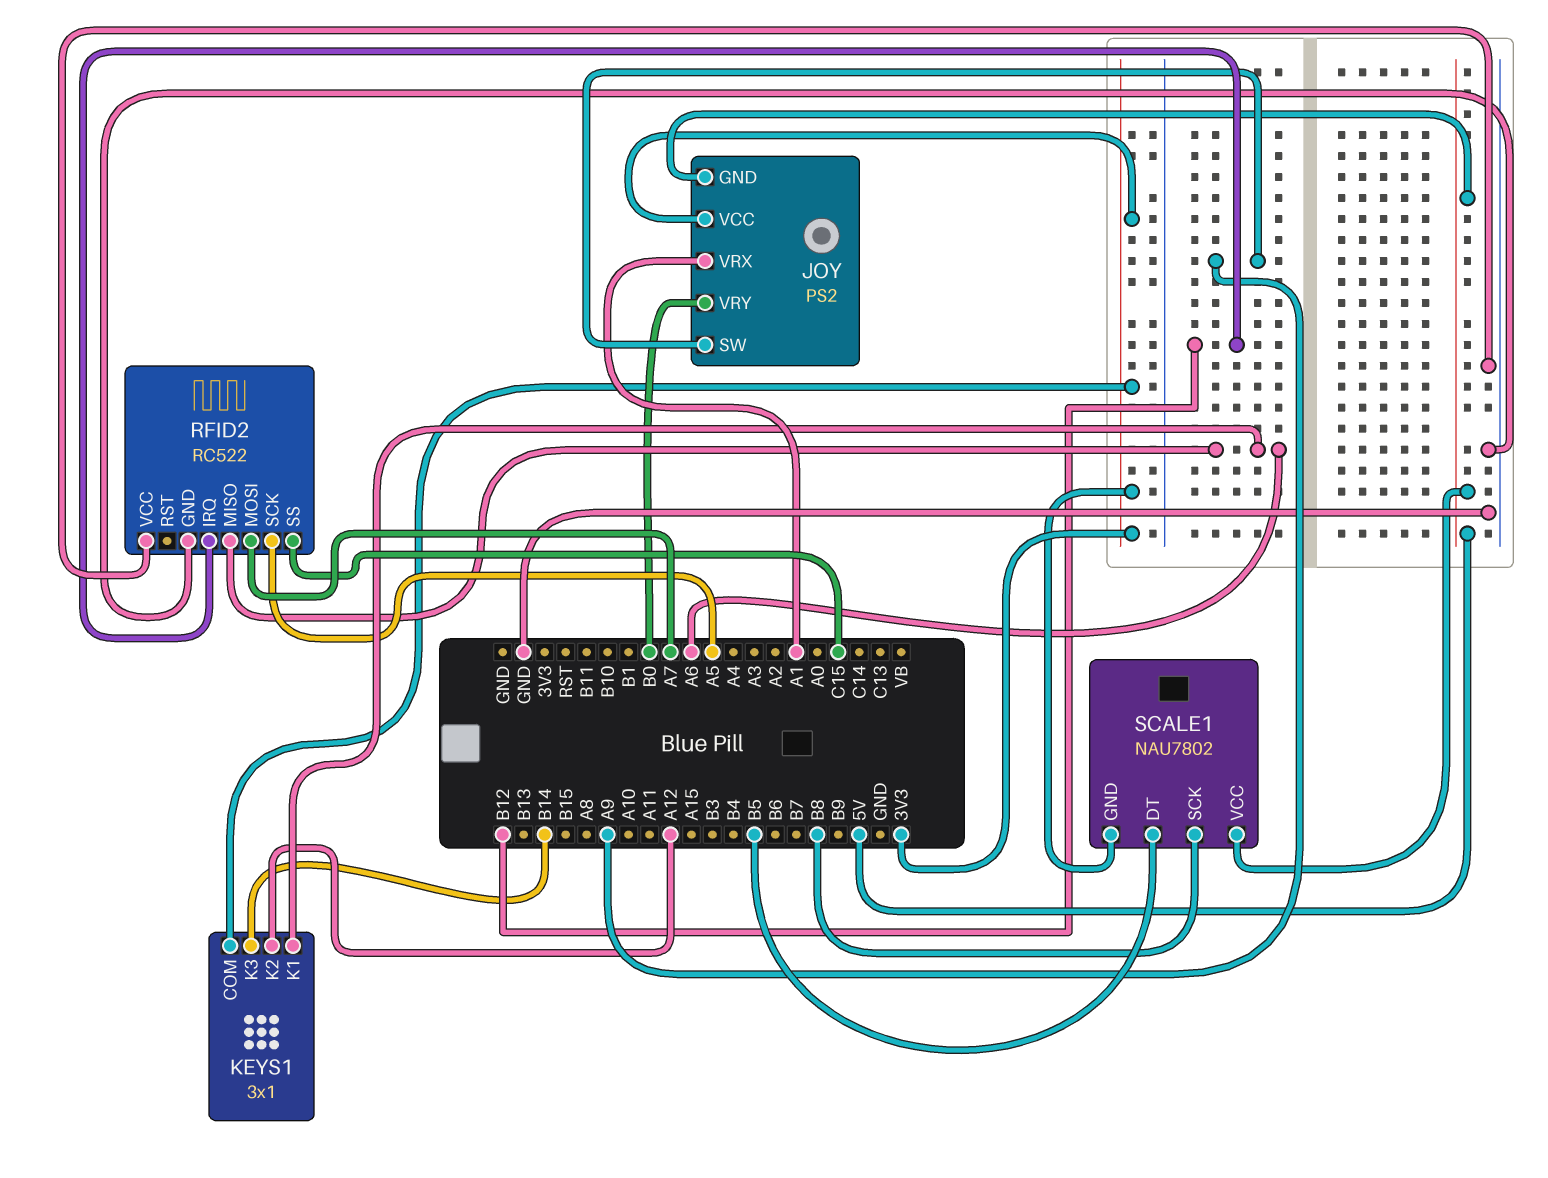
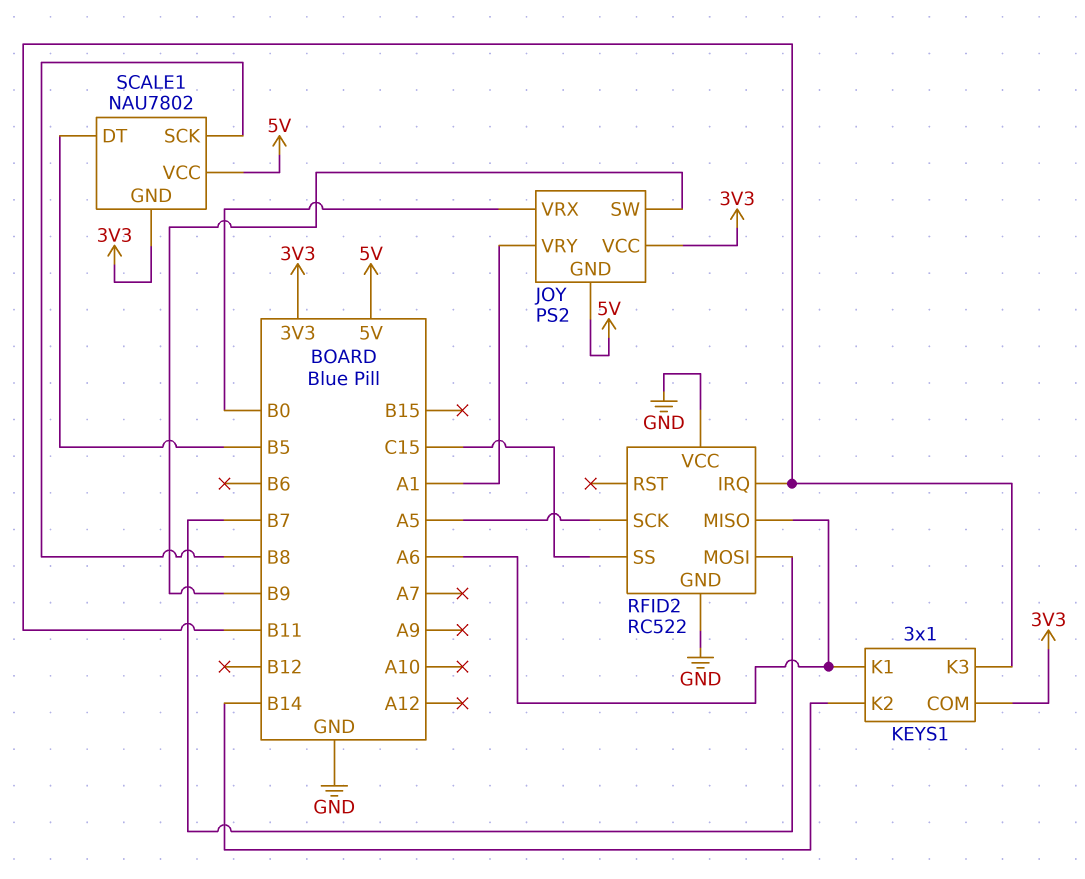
JOY pin SW: A9 -> B9
JOY pin VRX: A1 -> B0
JOY pin VRY: B0 -> A1
KEYS1 pin K2: A12 -> B14
KEYS1 pin K3: B14 -> B11
RFID2 pin IRQ: B12 -> B11
RFID2 pin MOSI: A7 -> B7

